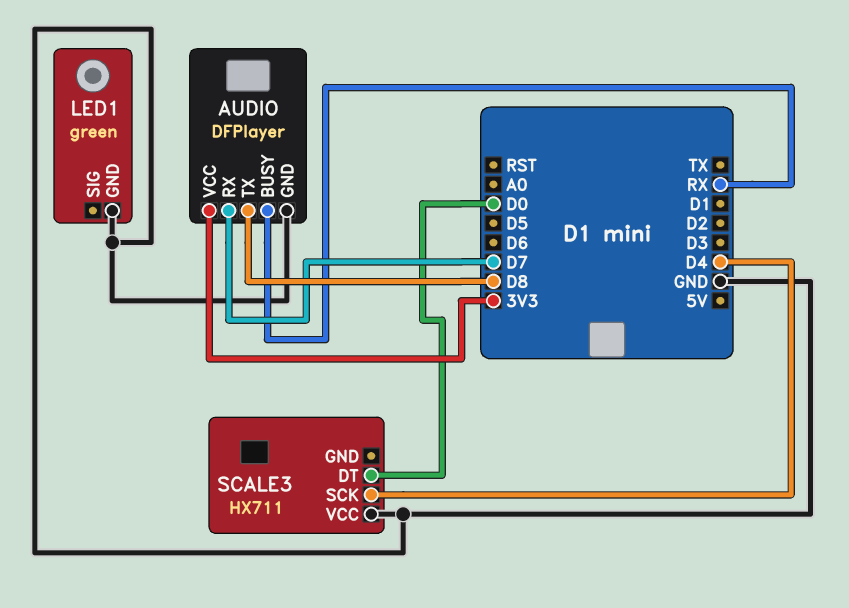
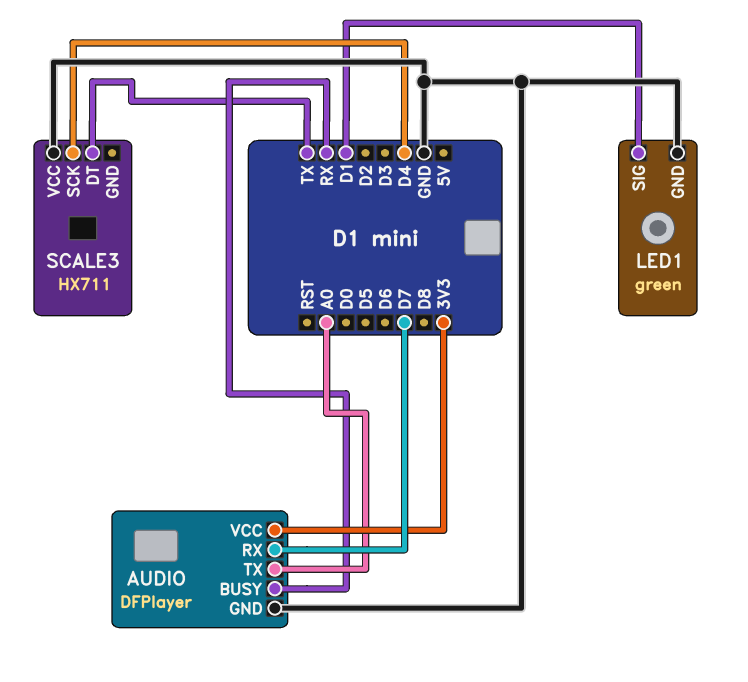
AUDIO pin TX: D8 -> A0
LED1 pin SIG: none -> D1
SCALE3 pin DT: D0 -> TX

